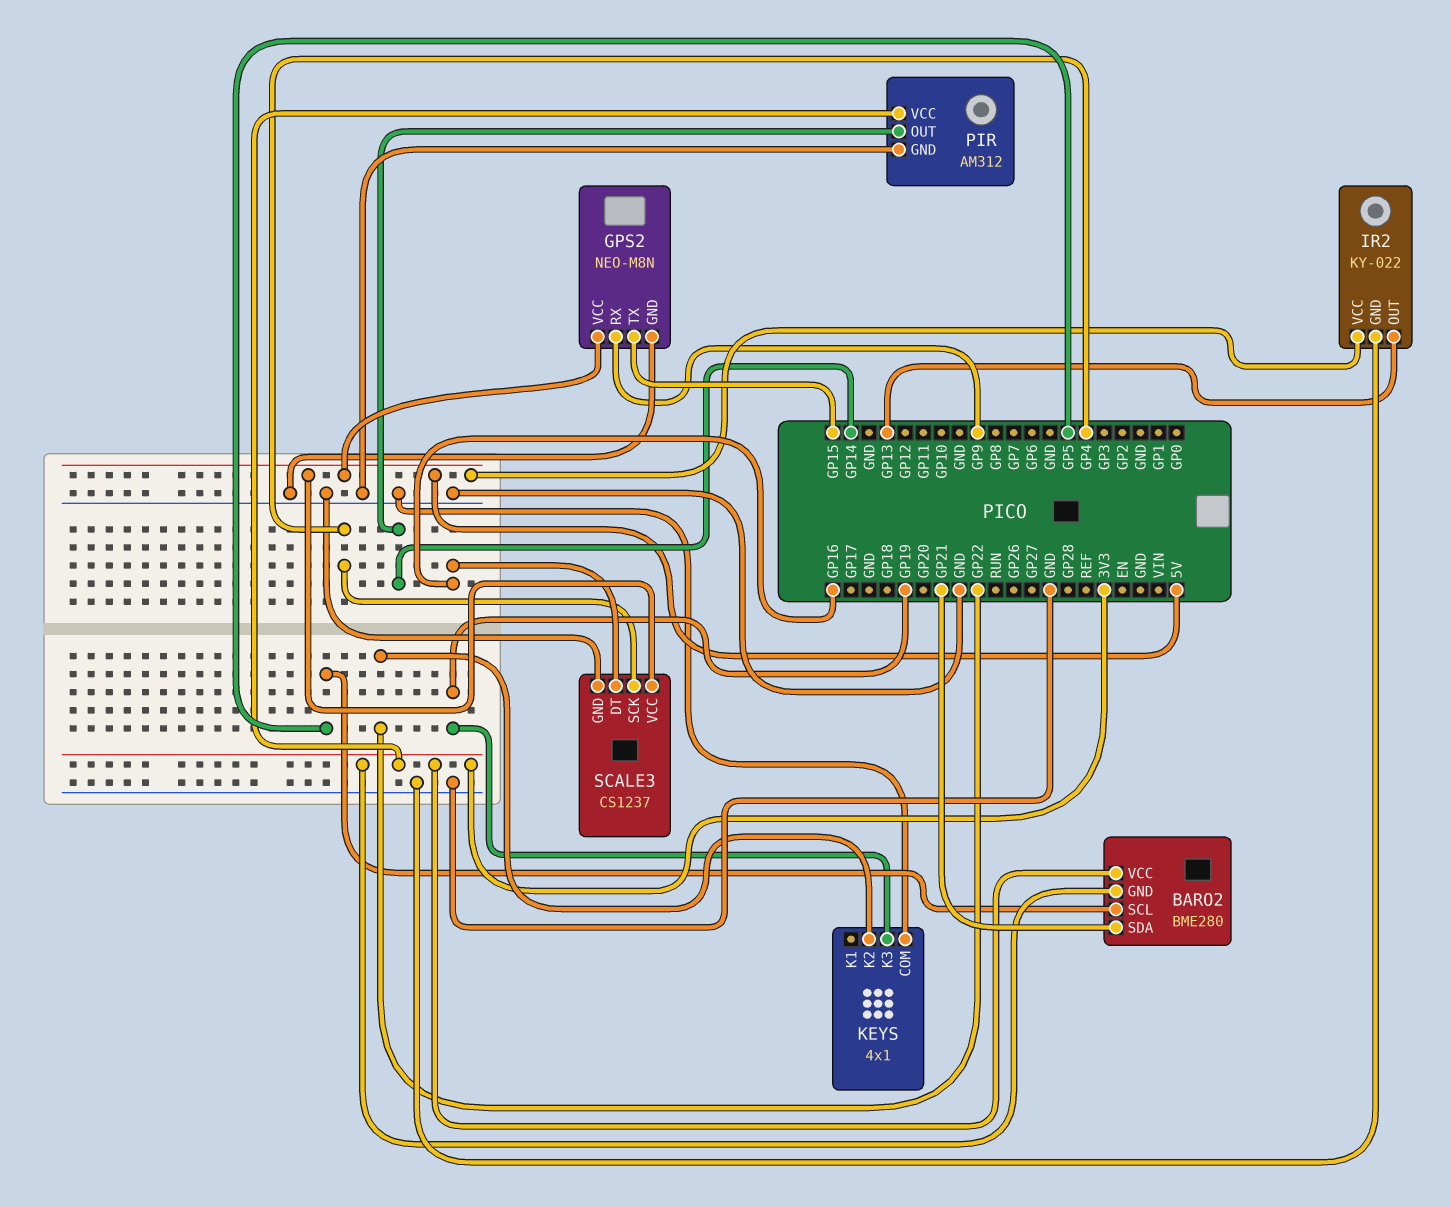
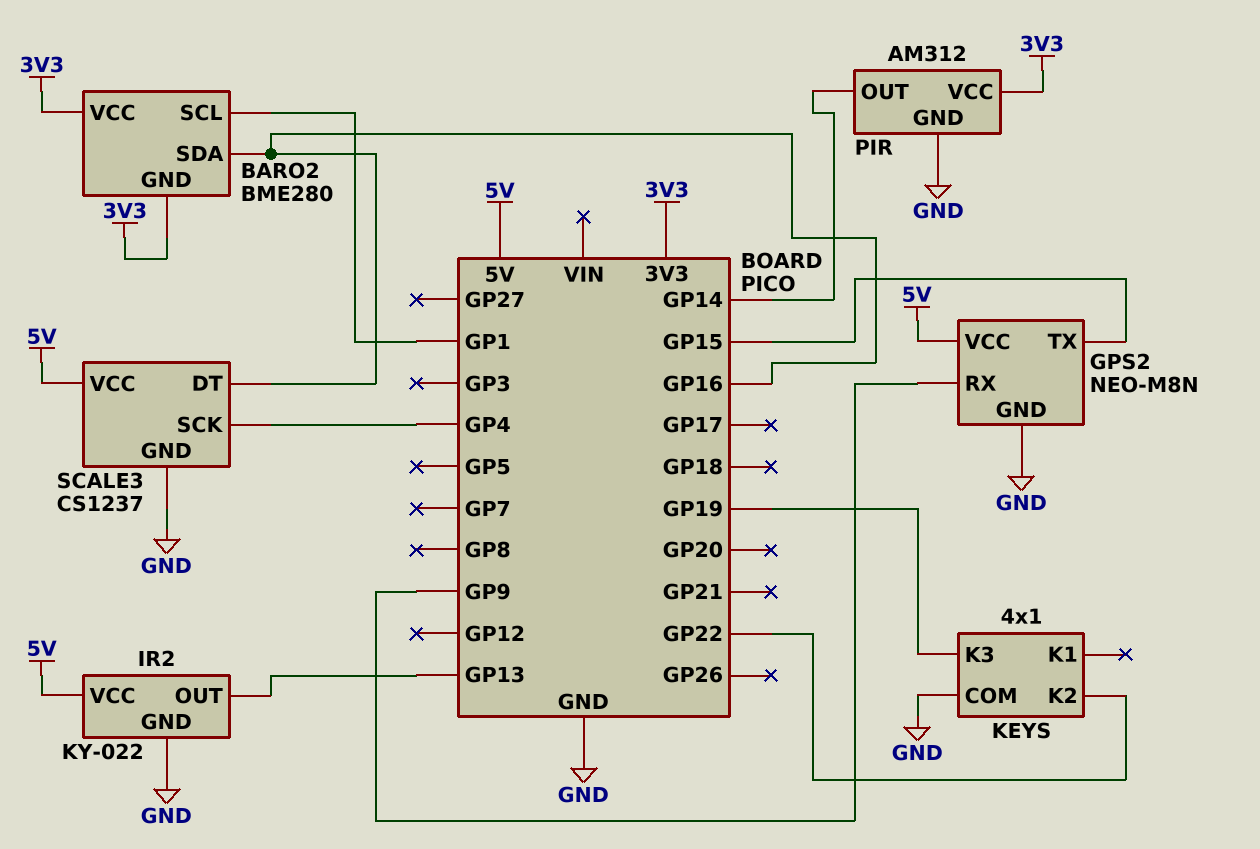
BARO2 pin SCL: GP5 -> GP1
BARO2 pin SDA: GP21 -> GP16

